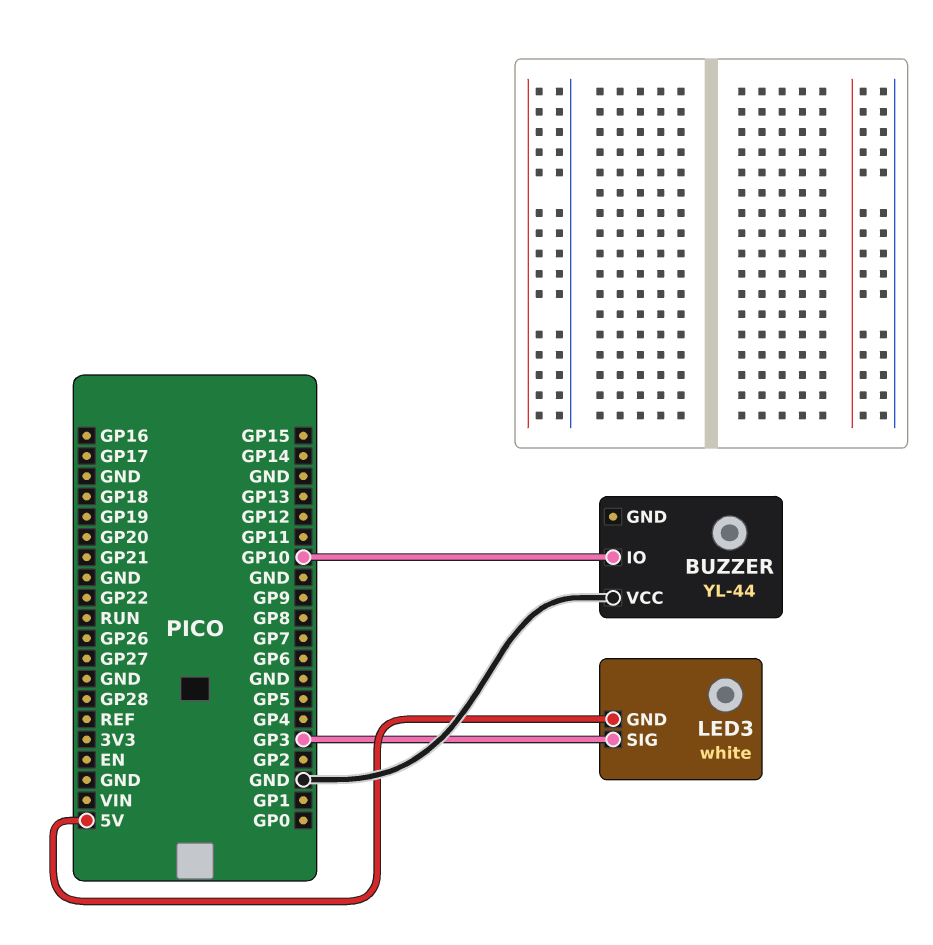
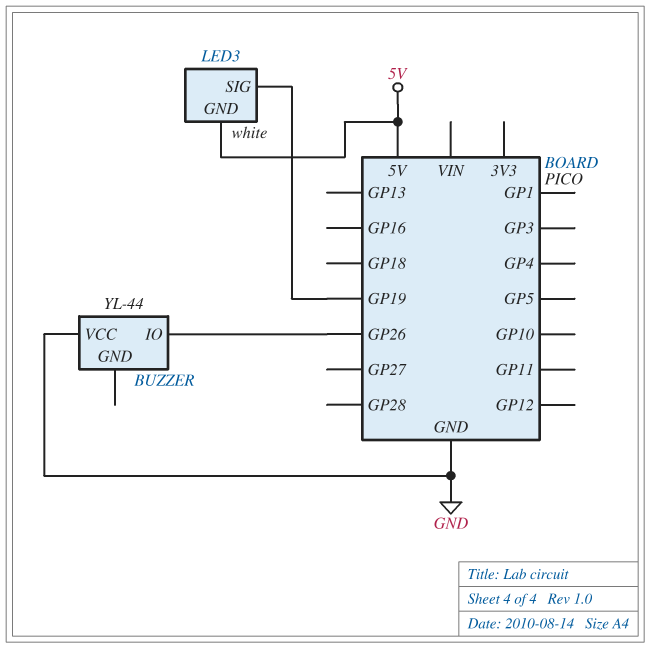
BUZZER pin IO: GP10 -> GP26
LED3 pin SIG: GP3 -> GP19

